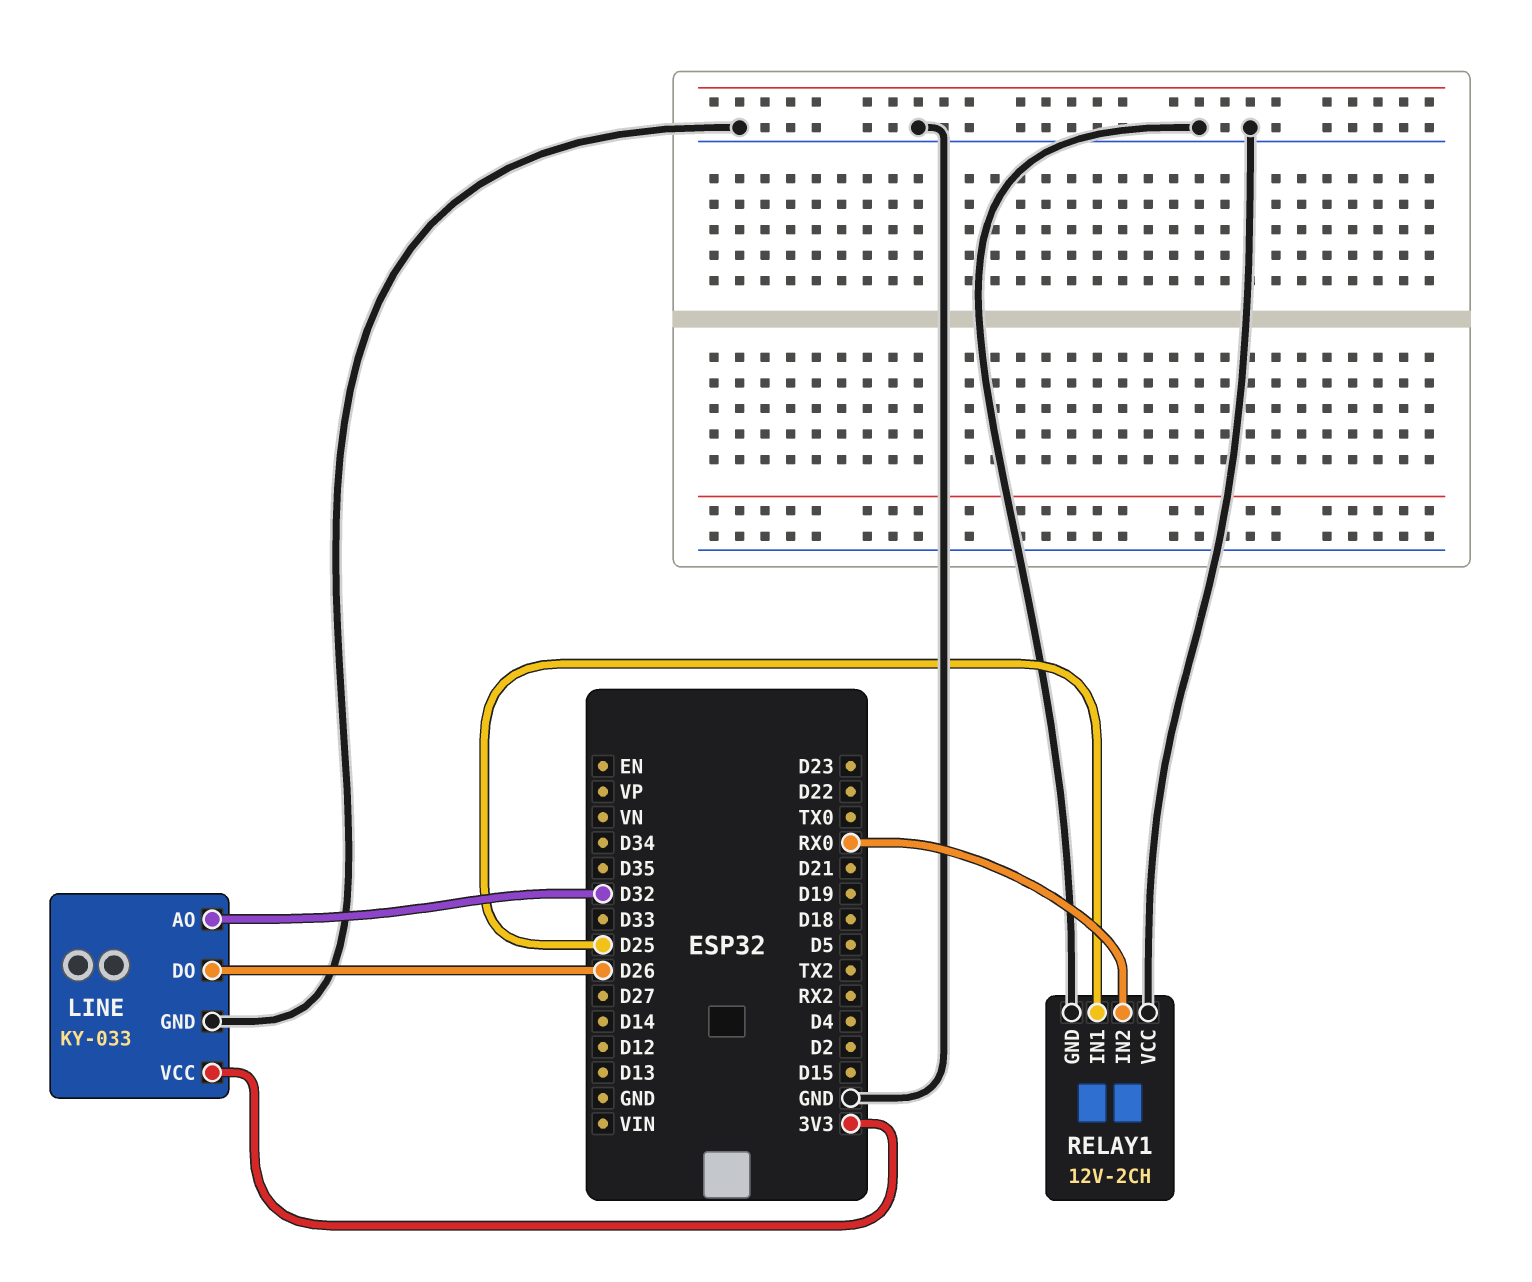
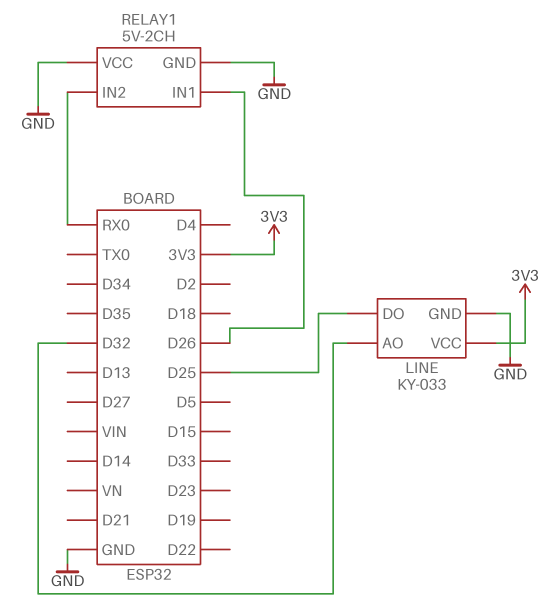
LINE pin DO: D26 -> D25
RELAY1: 12V-2CH -> 5V-2CH
RELAY1 pin IN1: D25 -> D26

